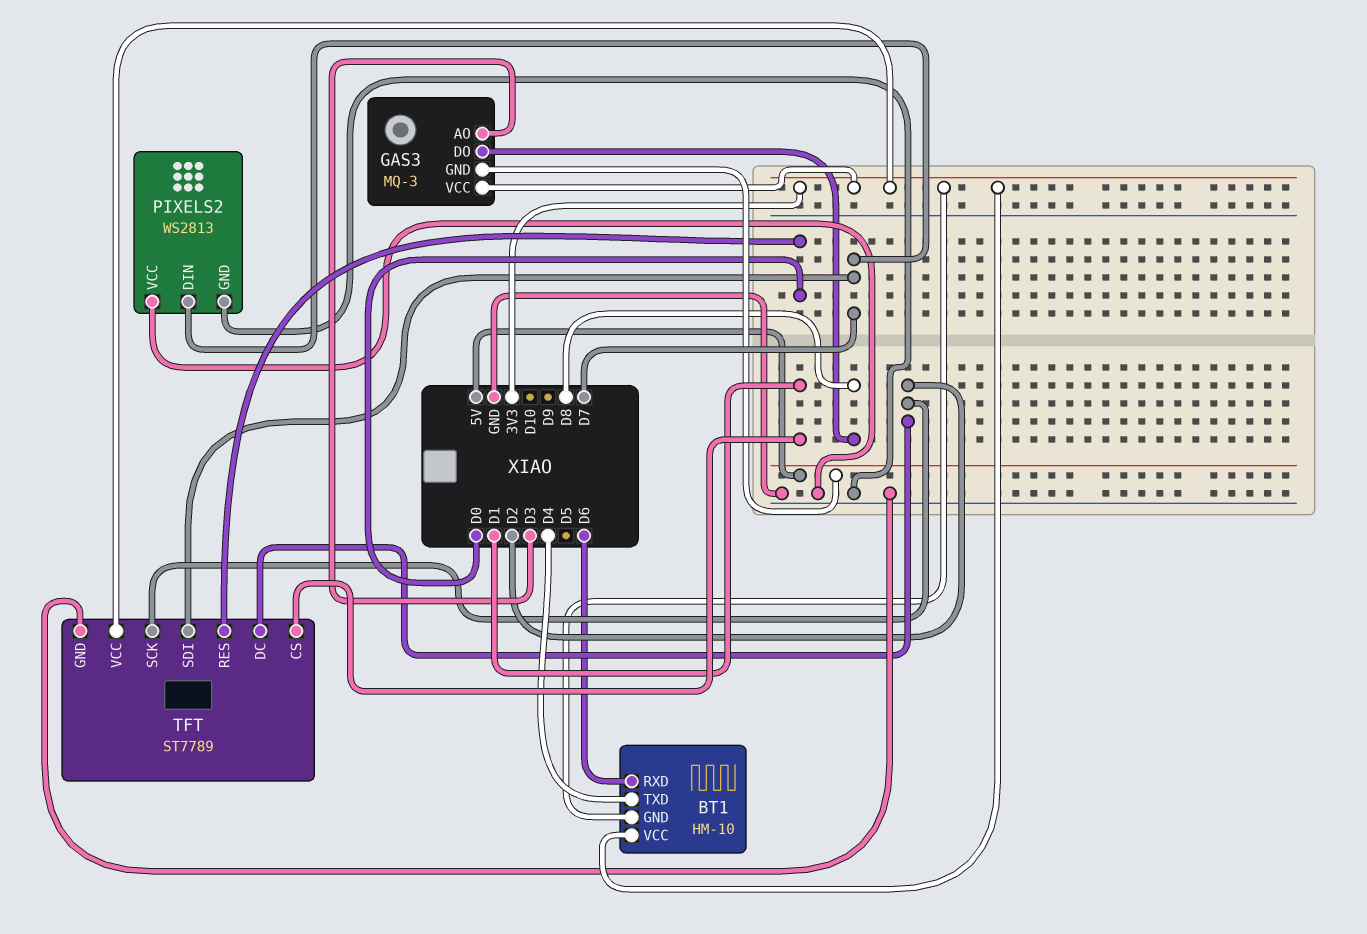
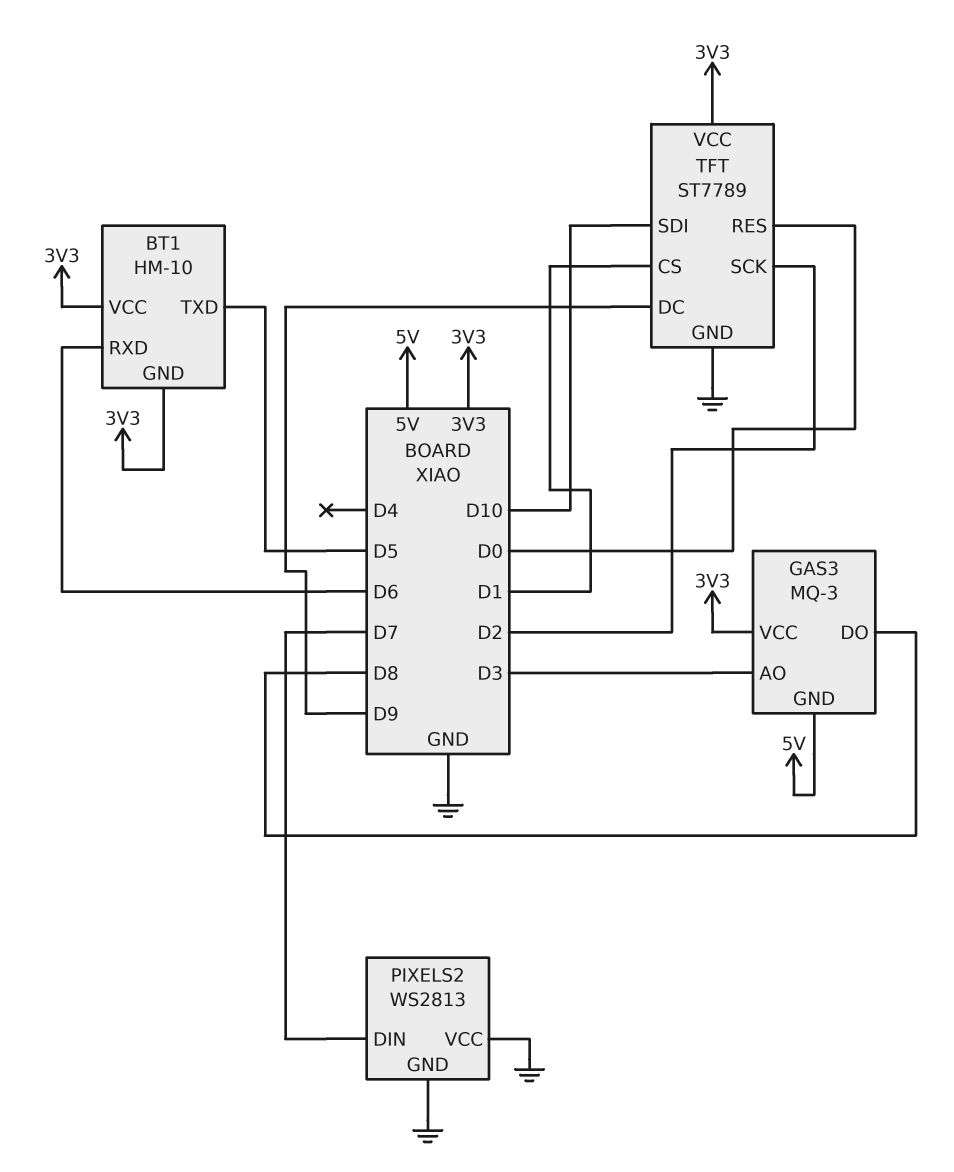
BT1 pin TXD: D4 -> D5
TFT pin DC: D2 -> D9
TFT pin SDI: D7 -> D10

